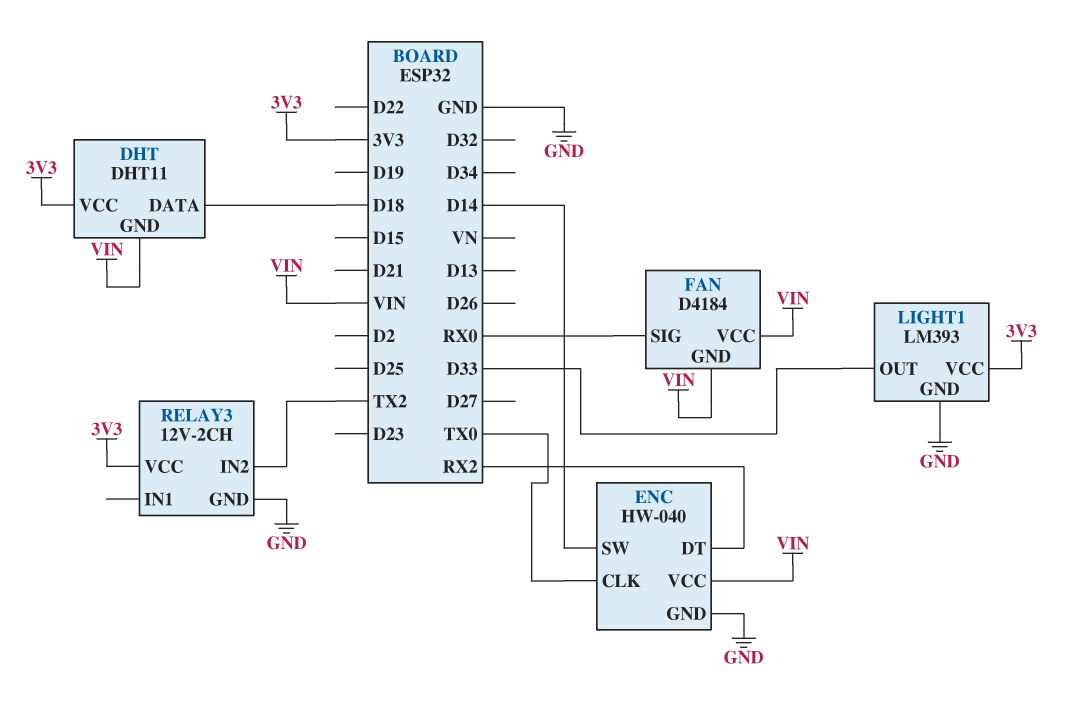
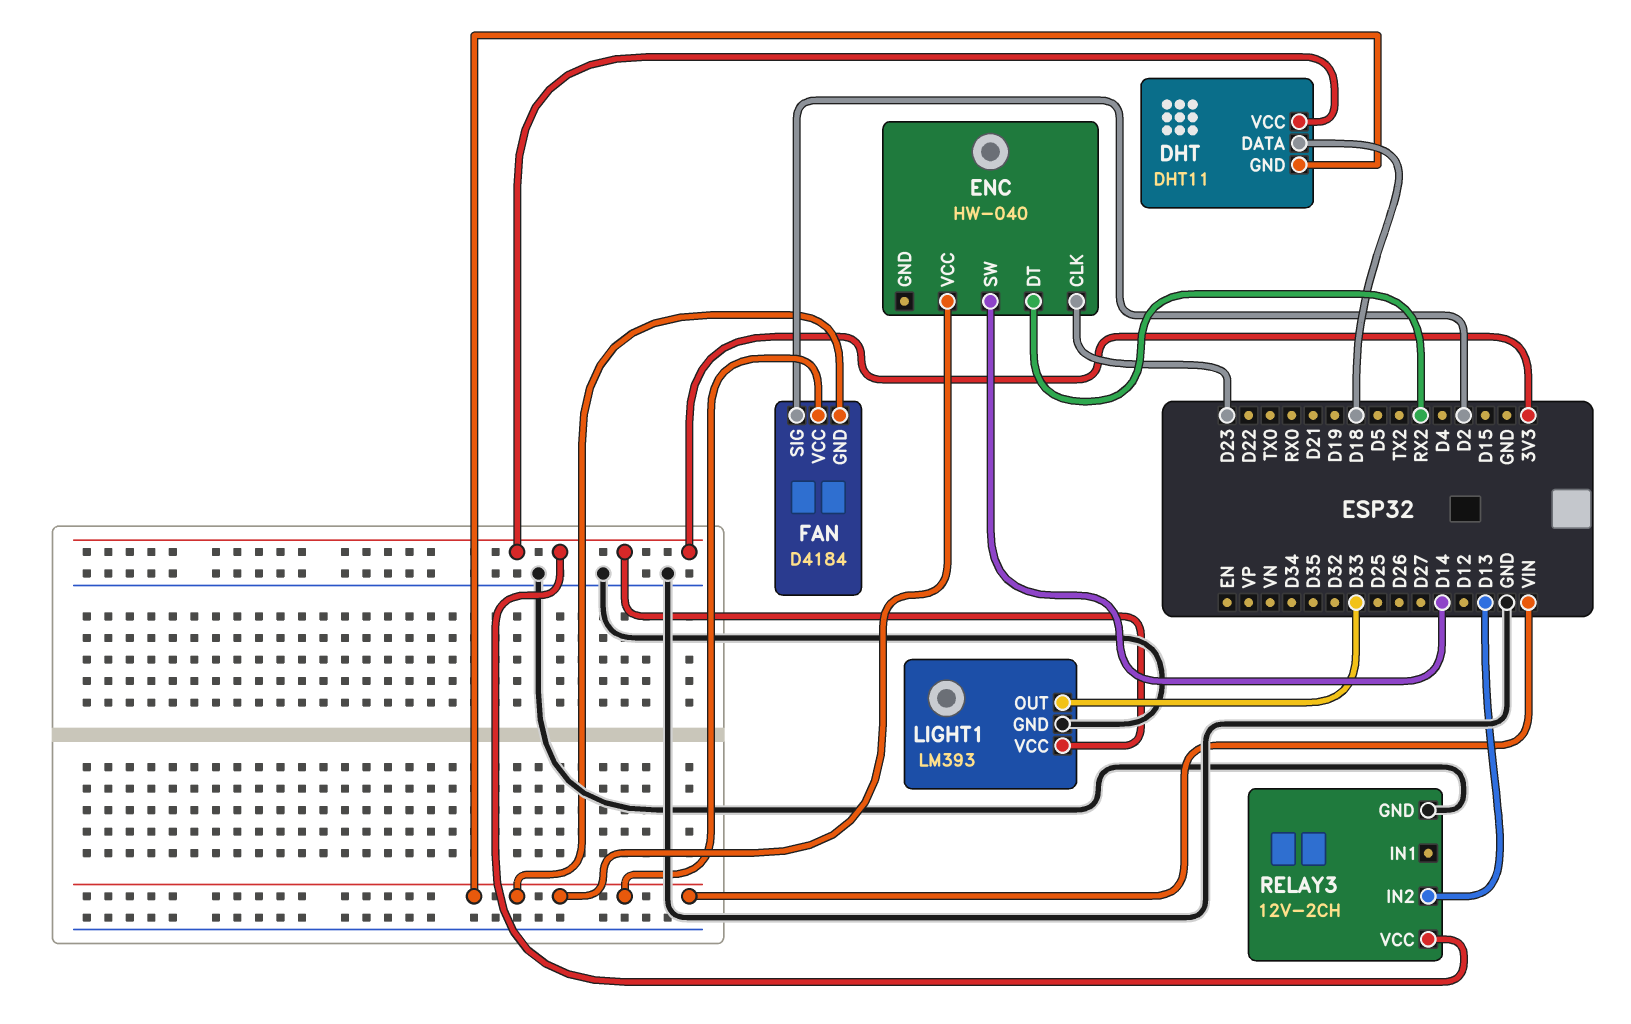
ENC pin CLK: TX0 -> D23
ENC pin GND: GND -> none
FAN pin SIG: RX0 -> D2
RELAY3 pin IN2: TX2 -> D13

